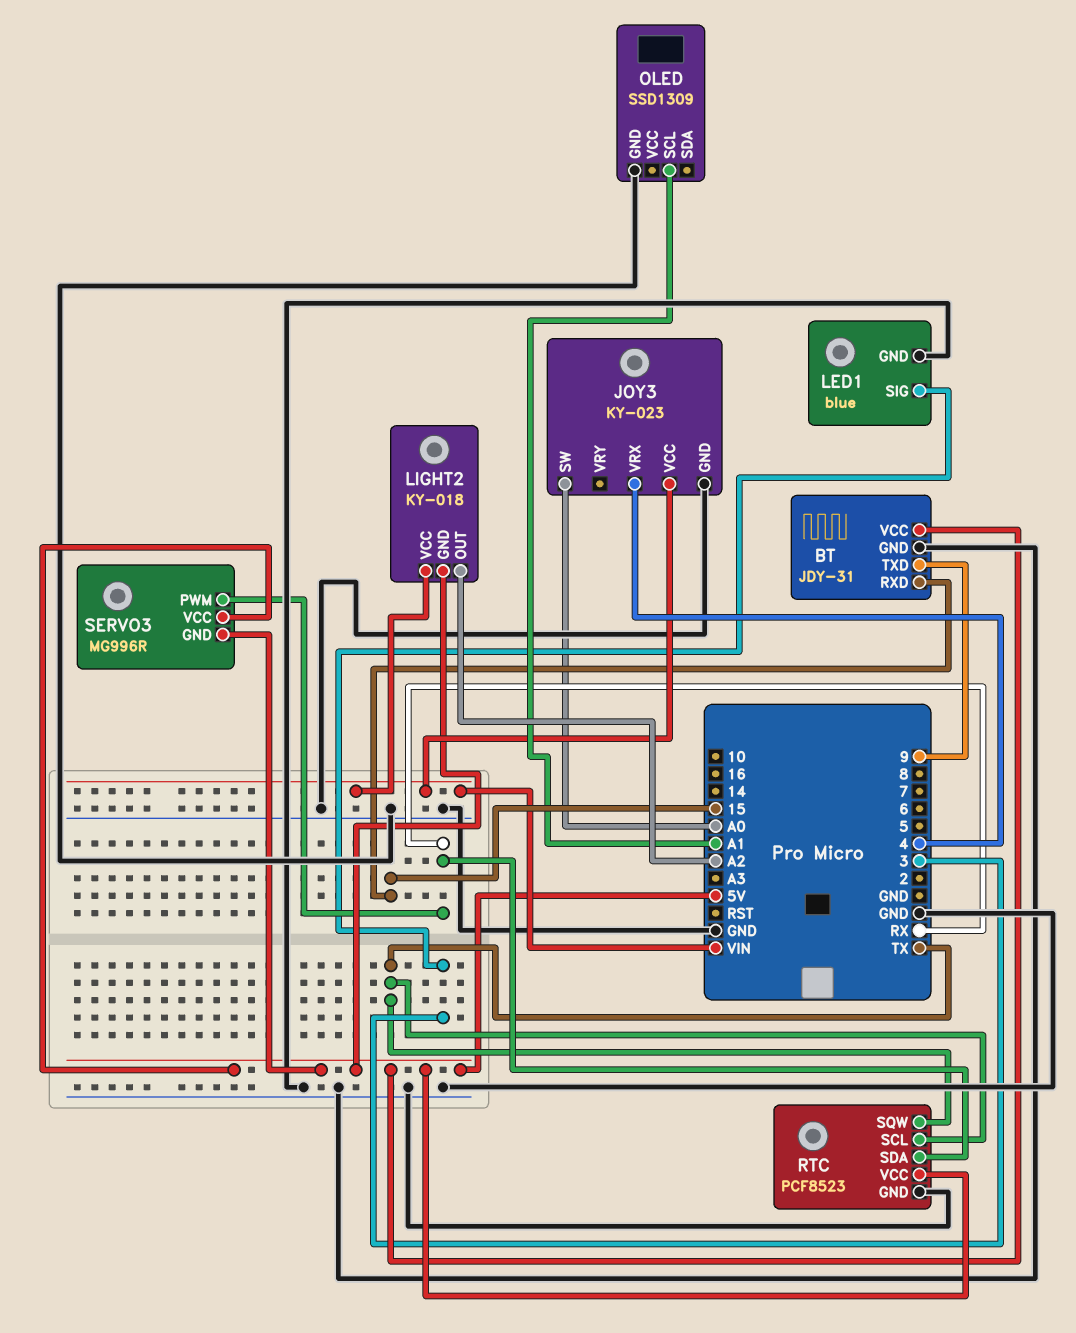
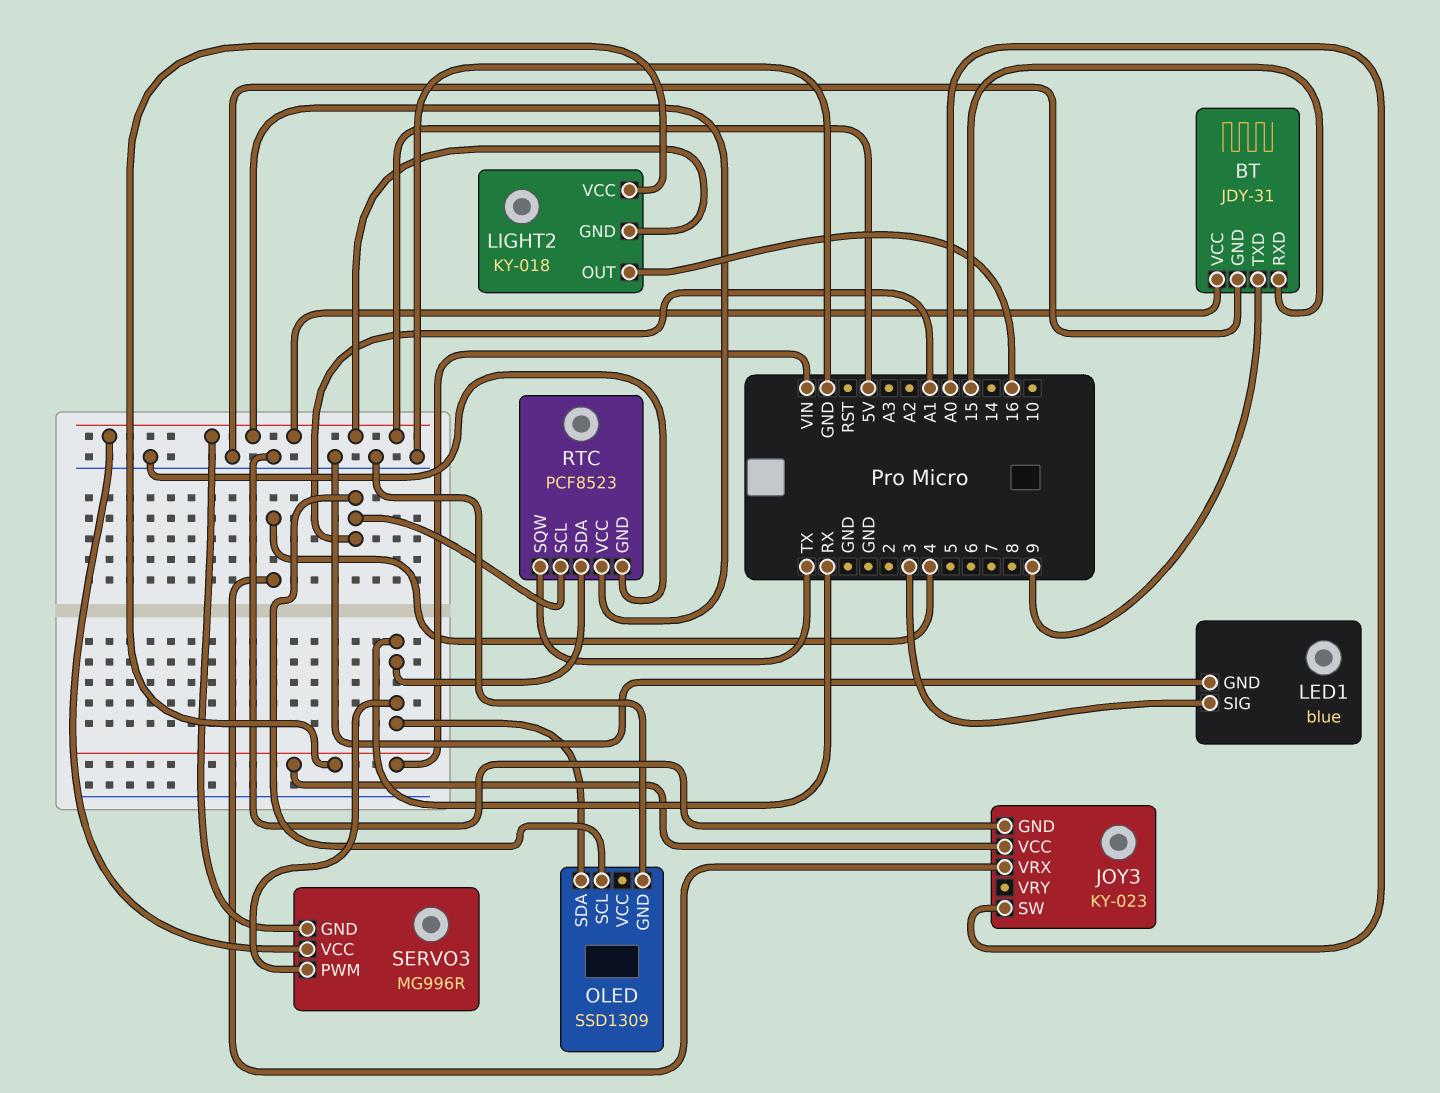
LIGHT2 pin OUT: A2 -> 16
OLED pin SDA: none -> RX
RTC pin SCL: TX -> A1

